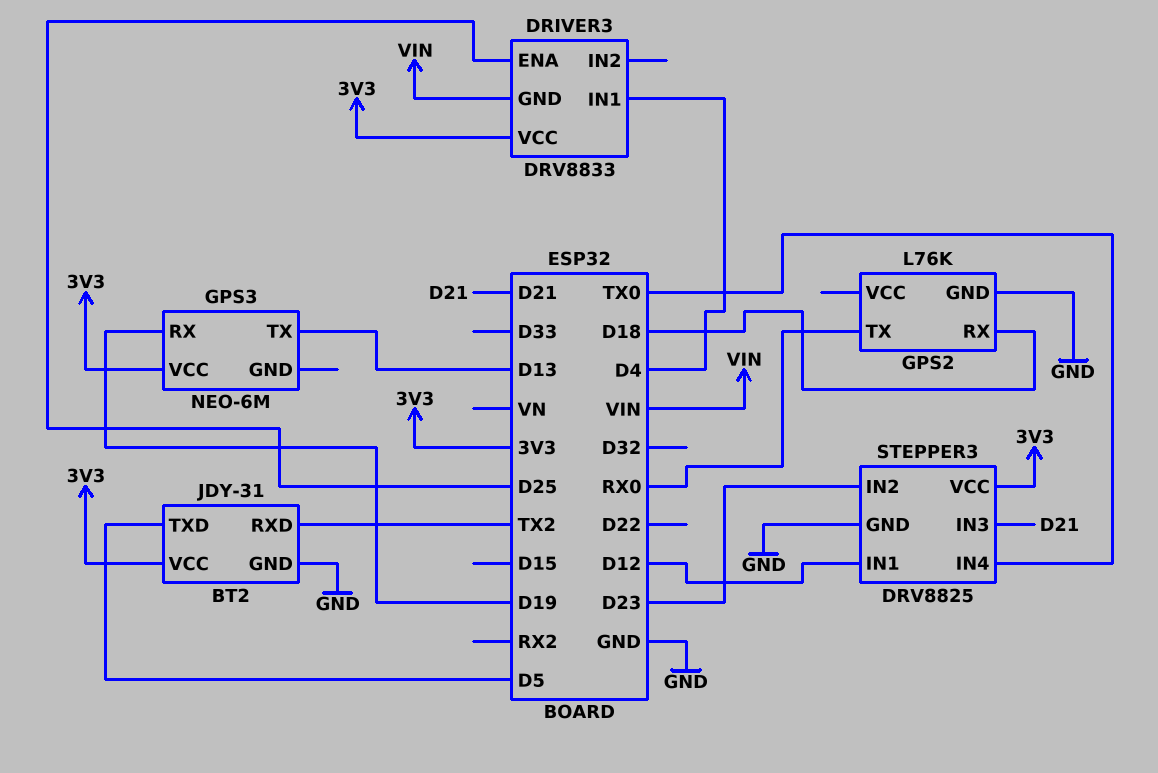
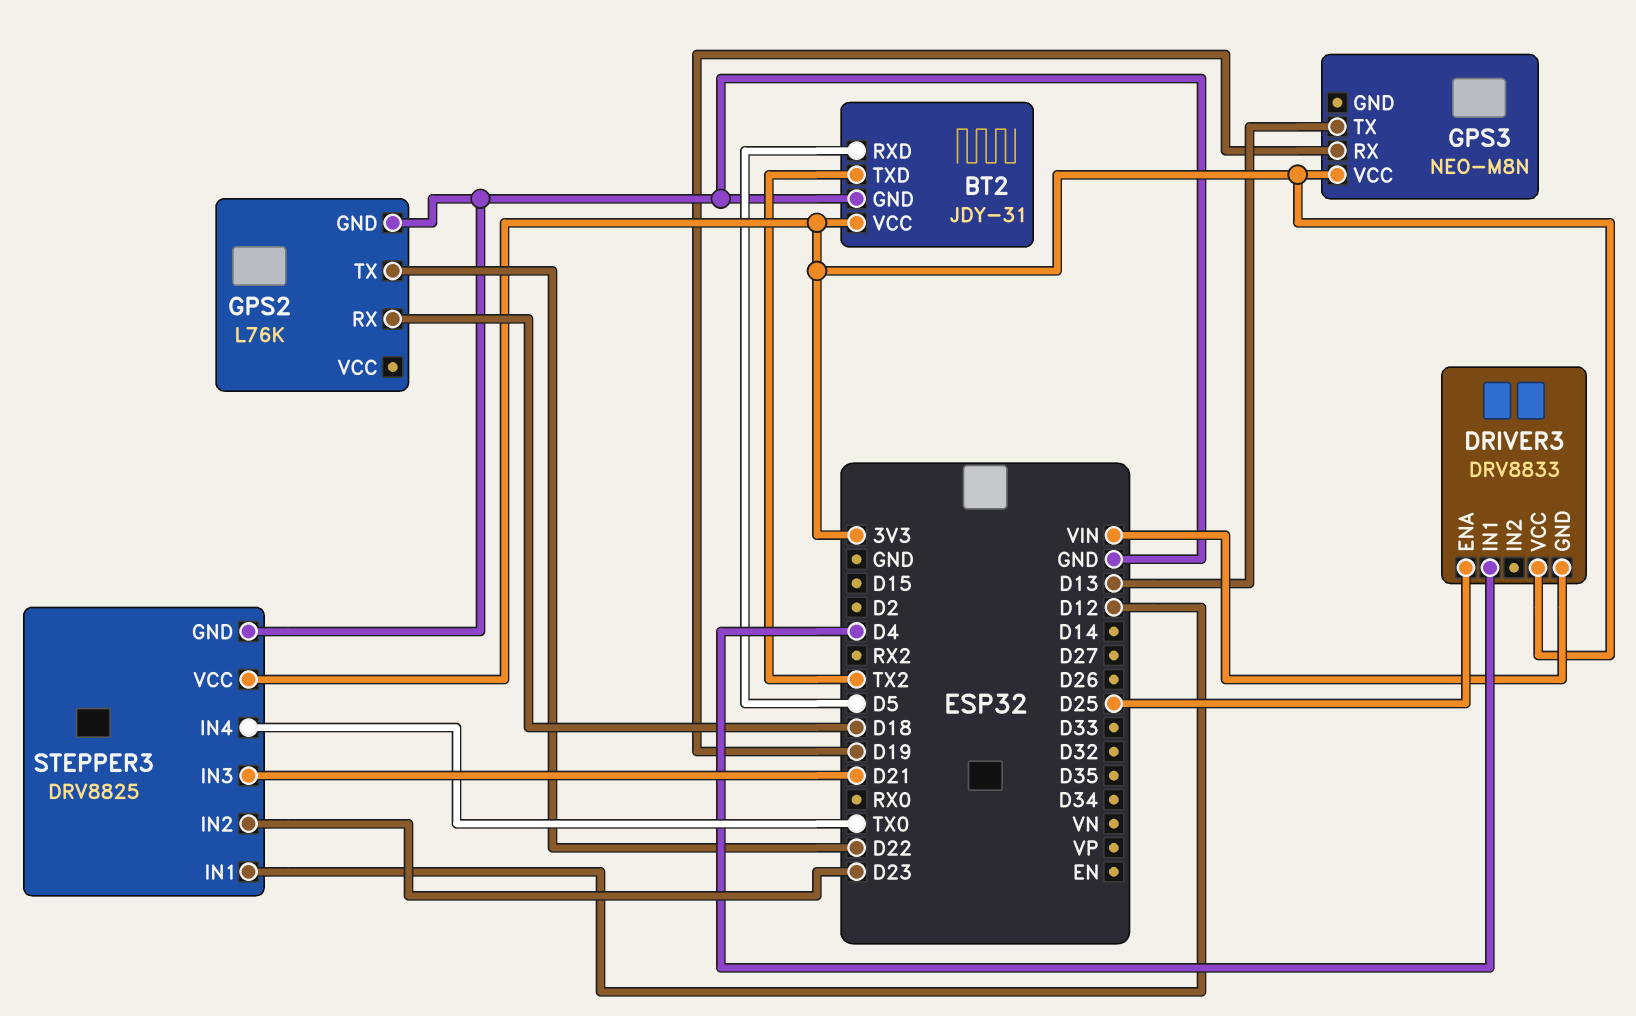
BT2 pin RXD: TX2 -> D5
BT2 pin TXD: D5 -> TX2
GPS2 pin TX: RX0 -> D22
GPS3: NEO-6M -> NEO-M8N

